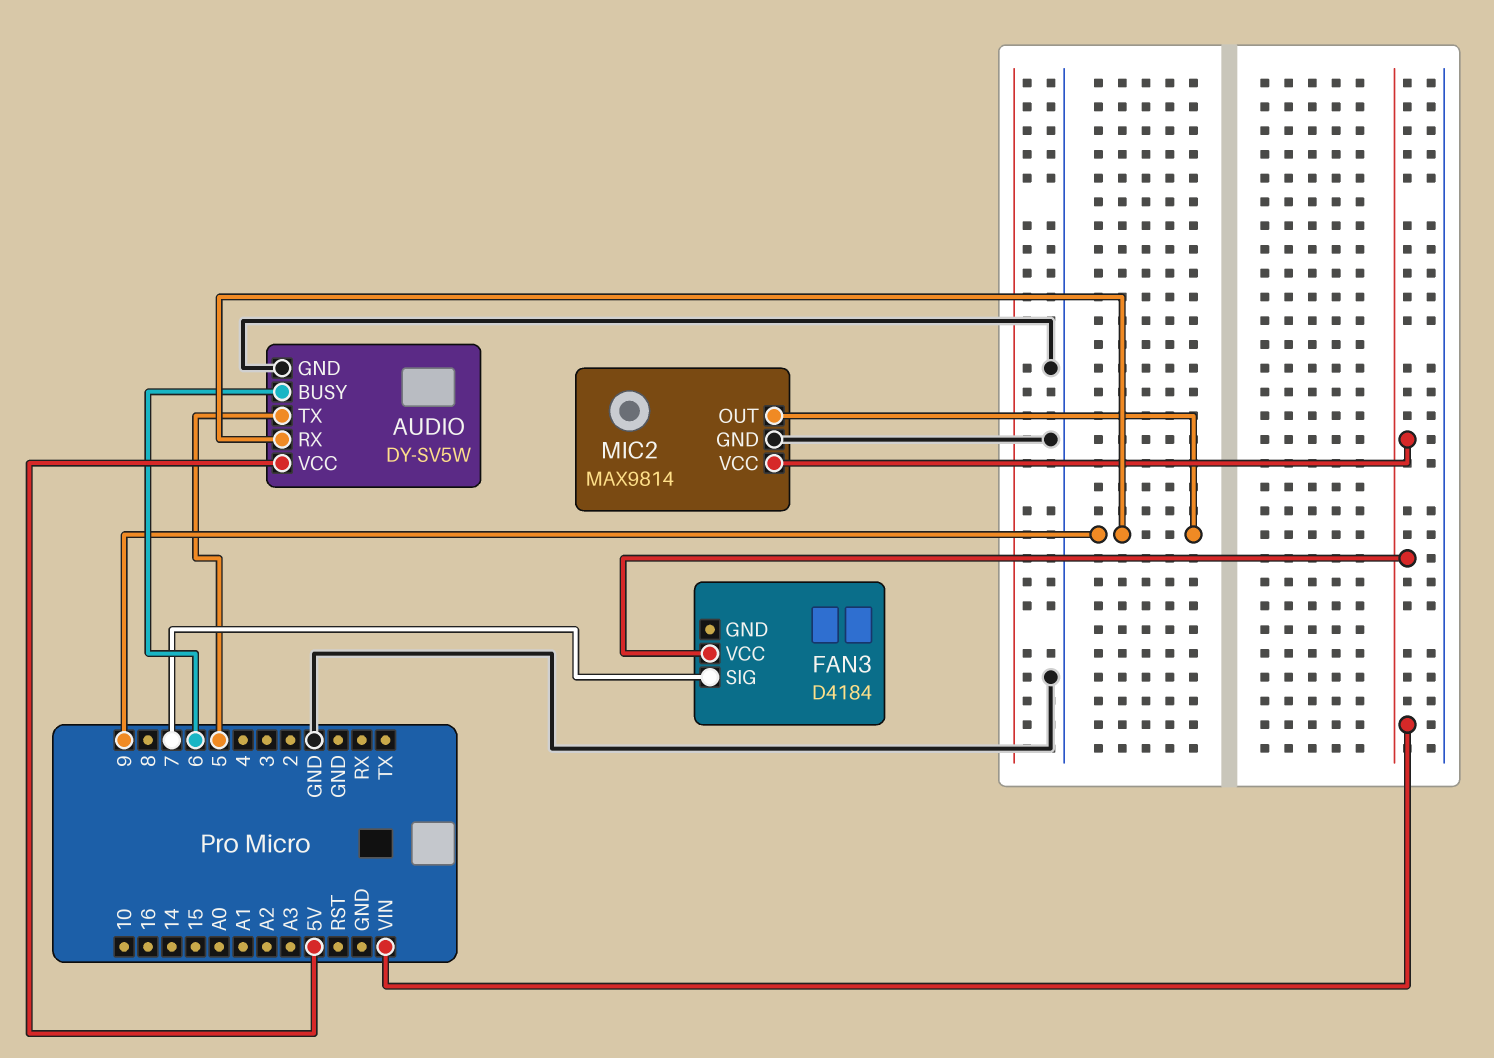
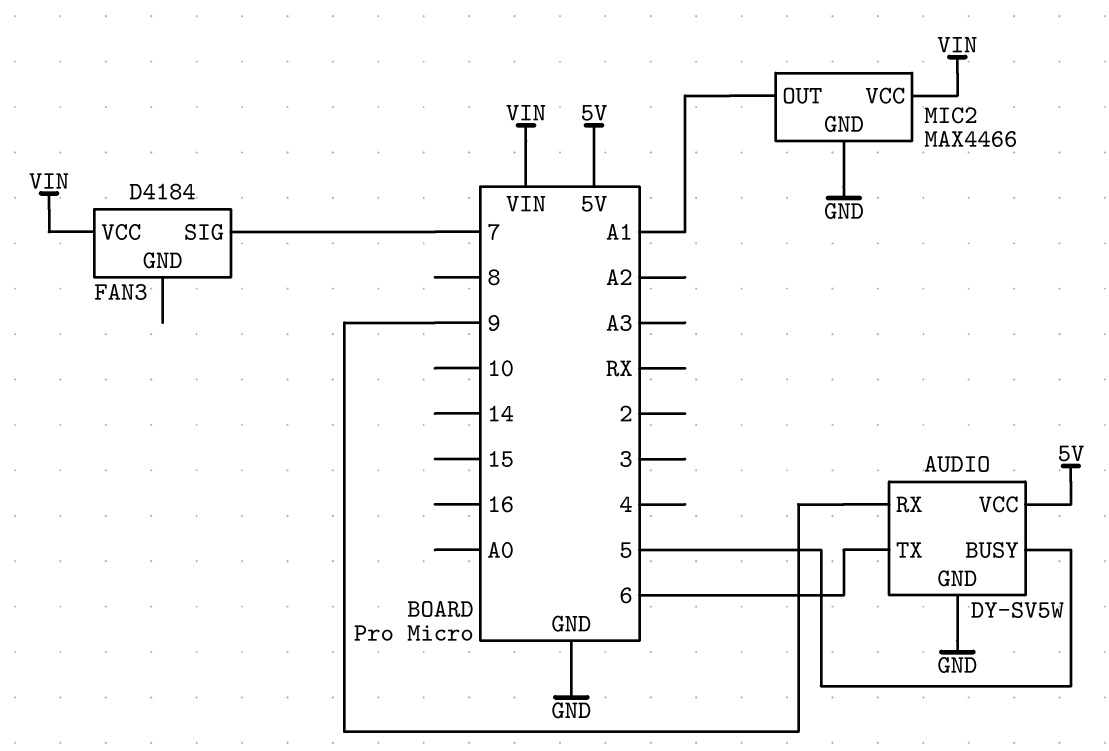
AUDIO pin BUSY: 6 -> 5
AUDIO pin TX: 5 -> 6
MIC2: MAX9814 -> MAX4466
MIC2 pin OUT: 9 -> A1

